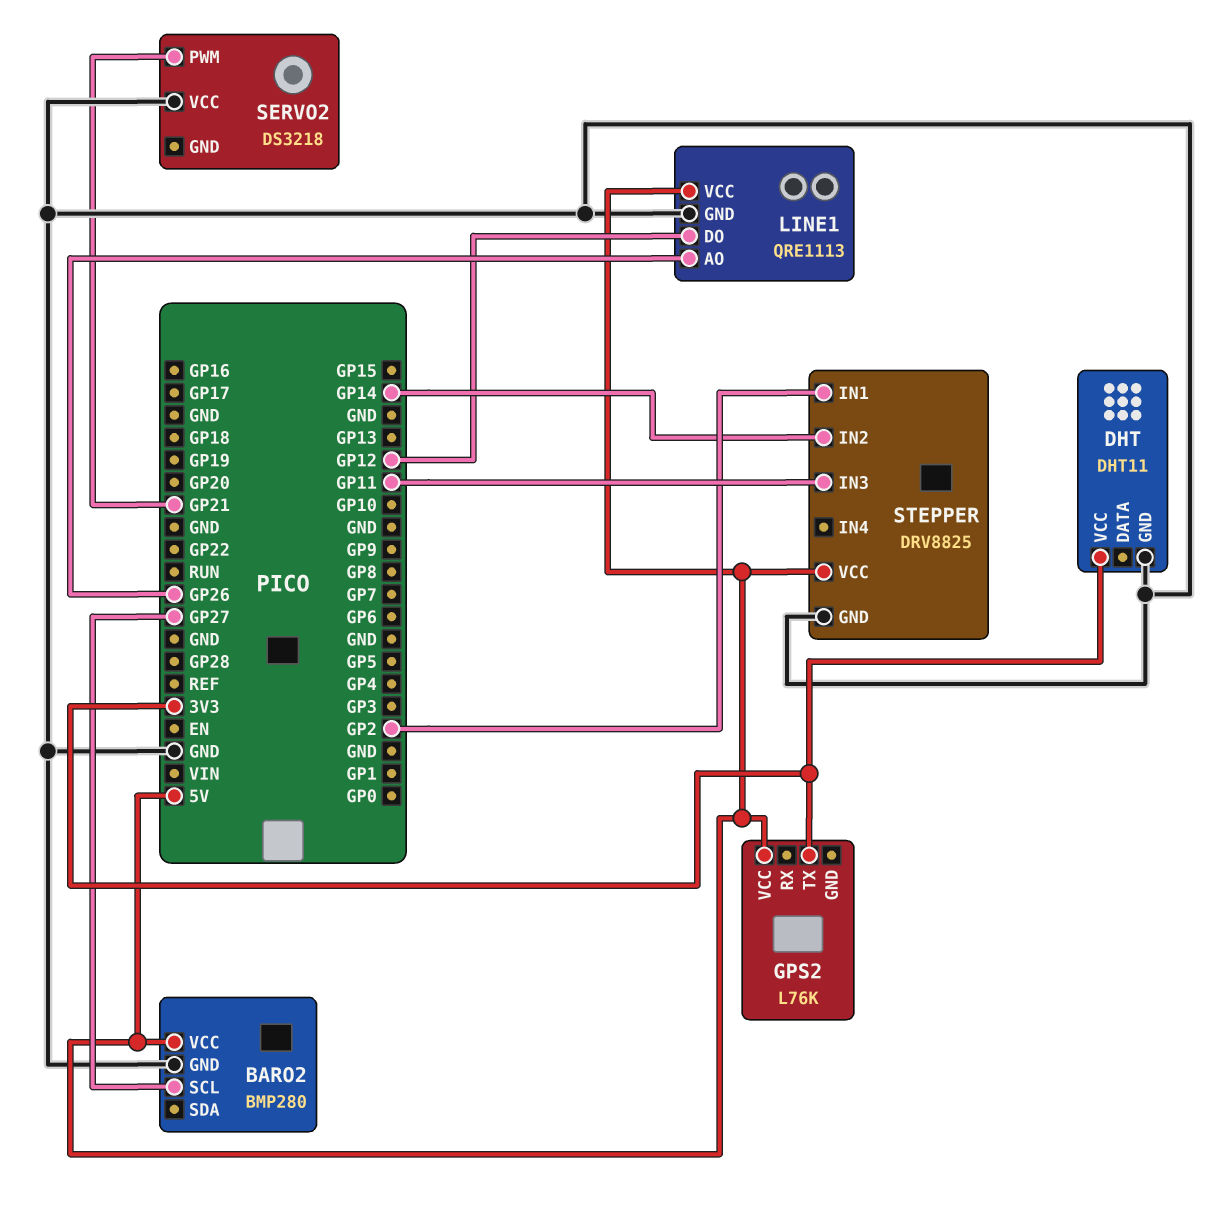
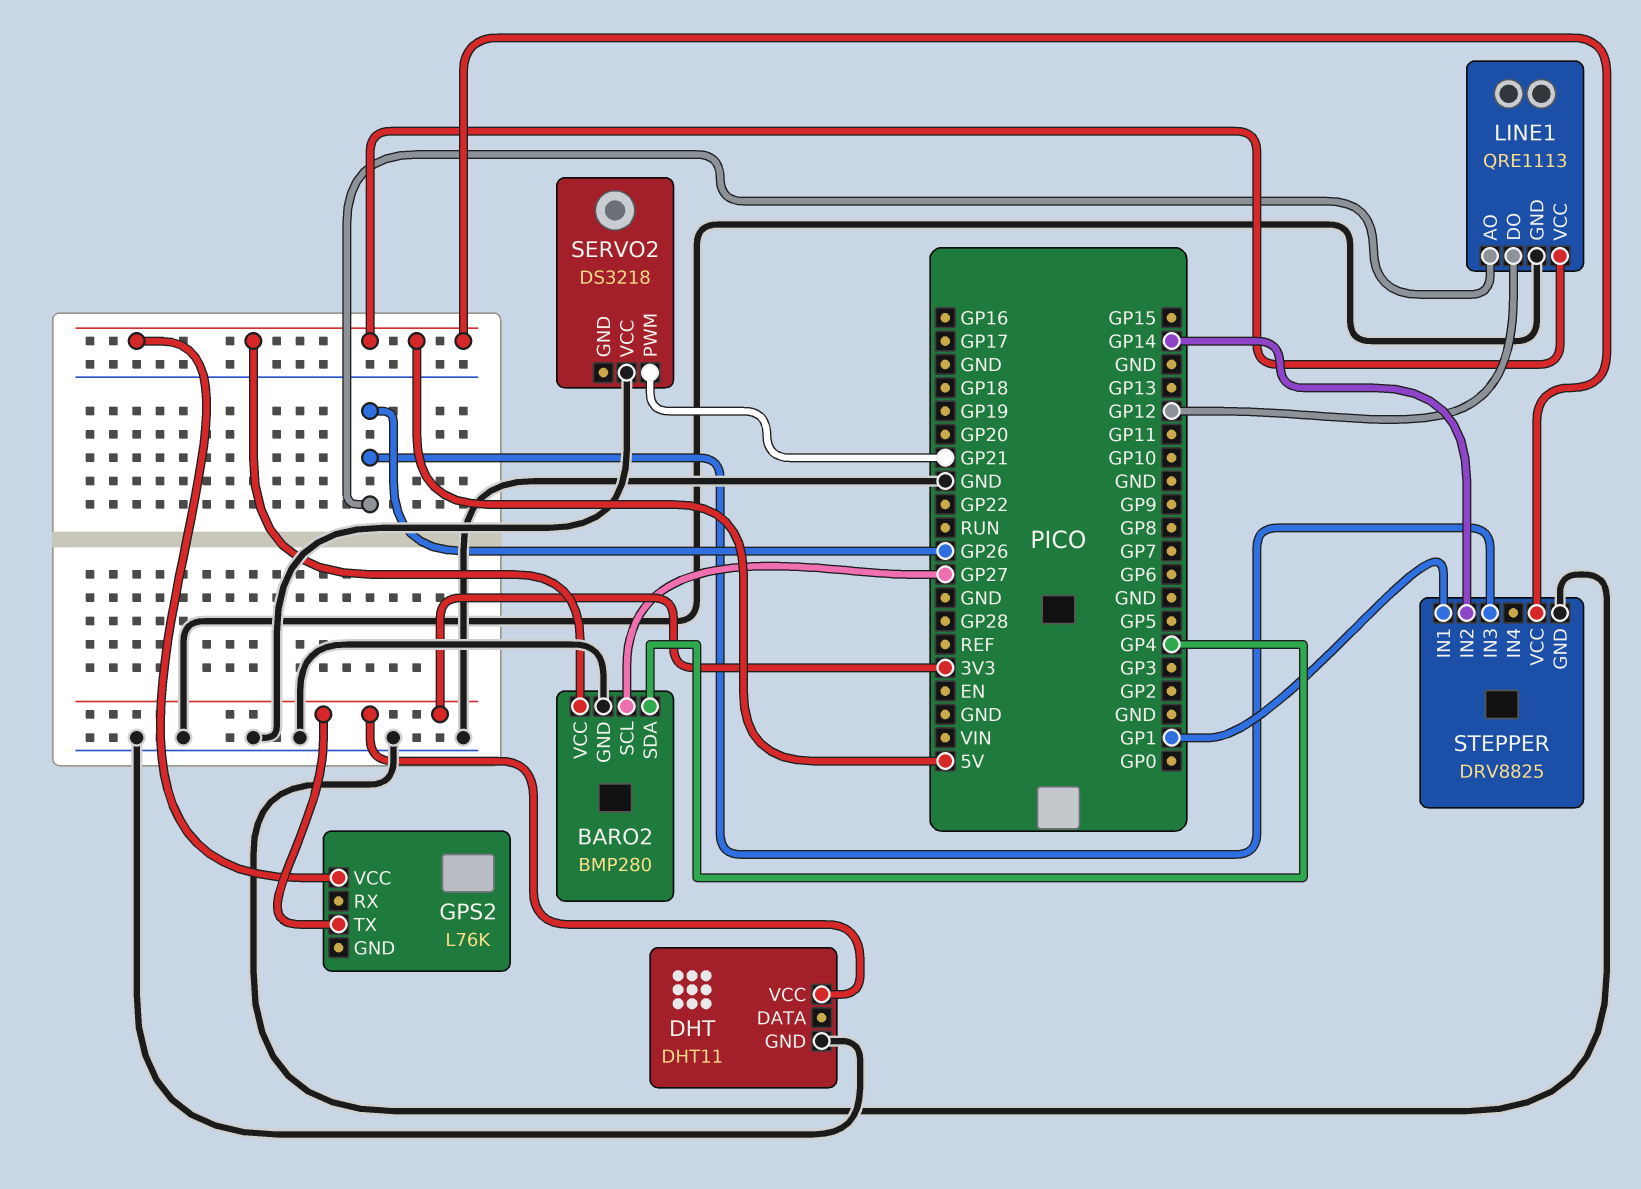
BARO2 pin SDA: none -> GP4
STEPPER pin IN1: GP2 -> GP1
STEPPER pin IN3: GP11 -> GP26

